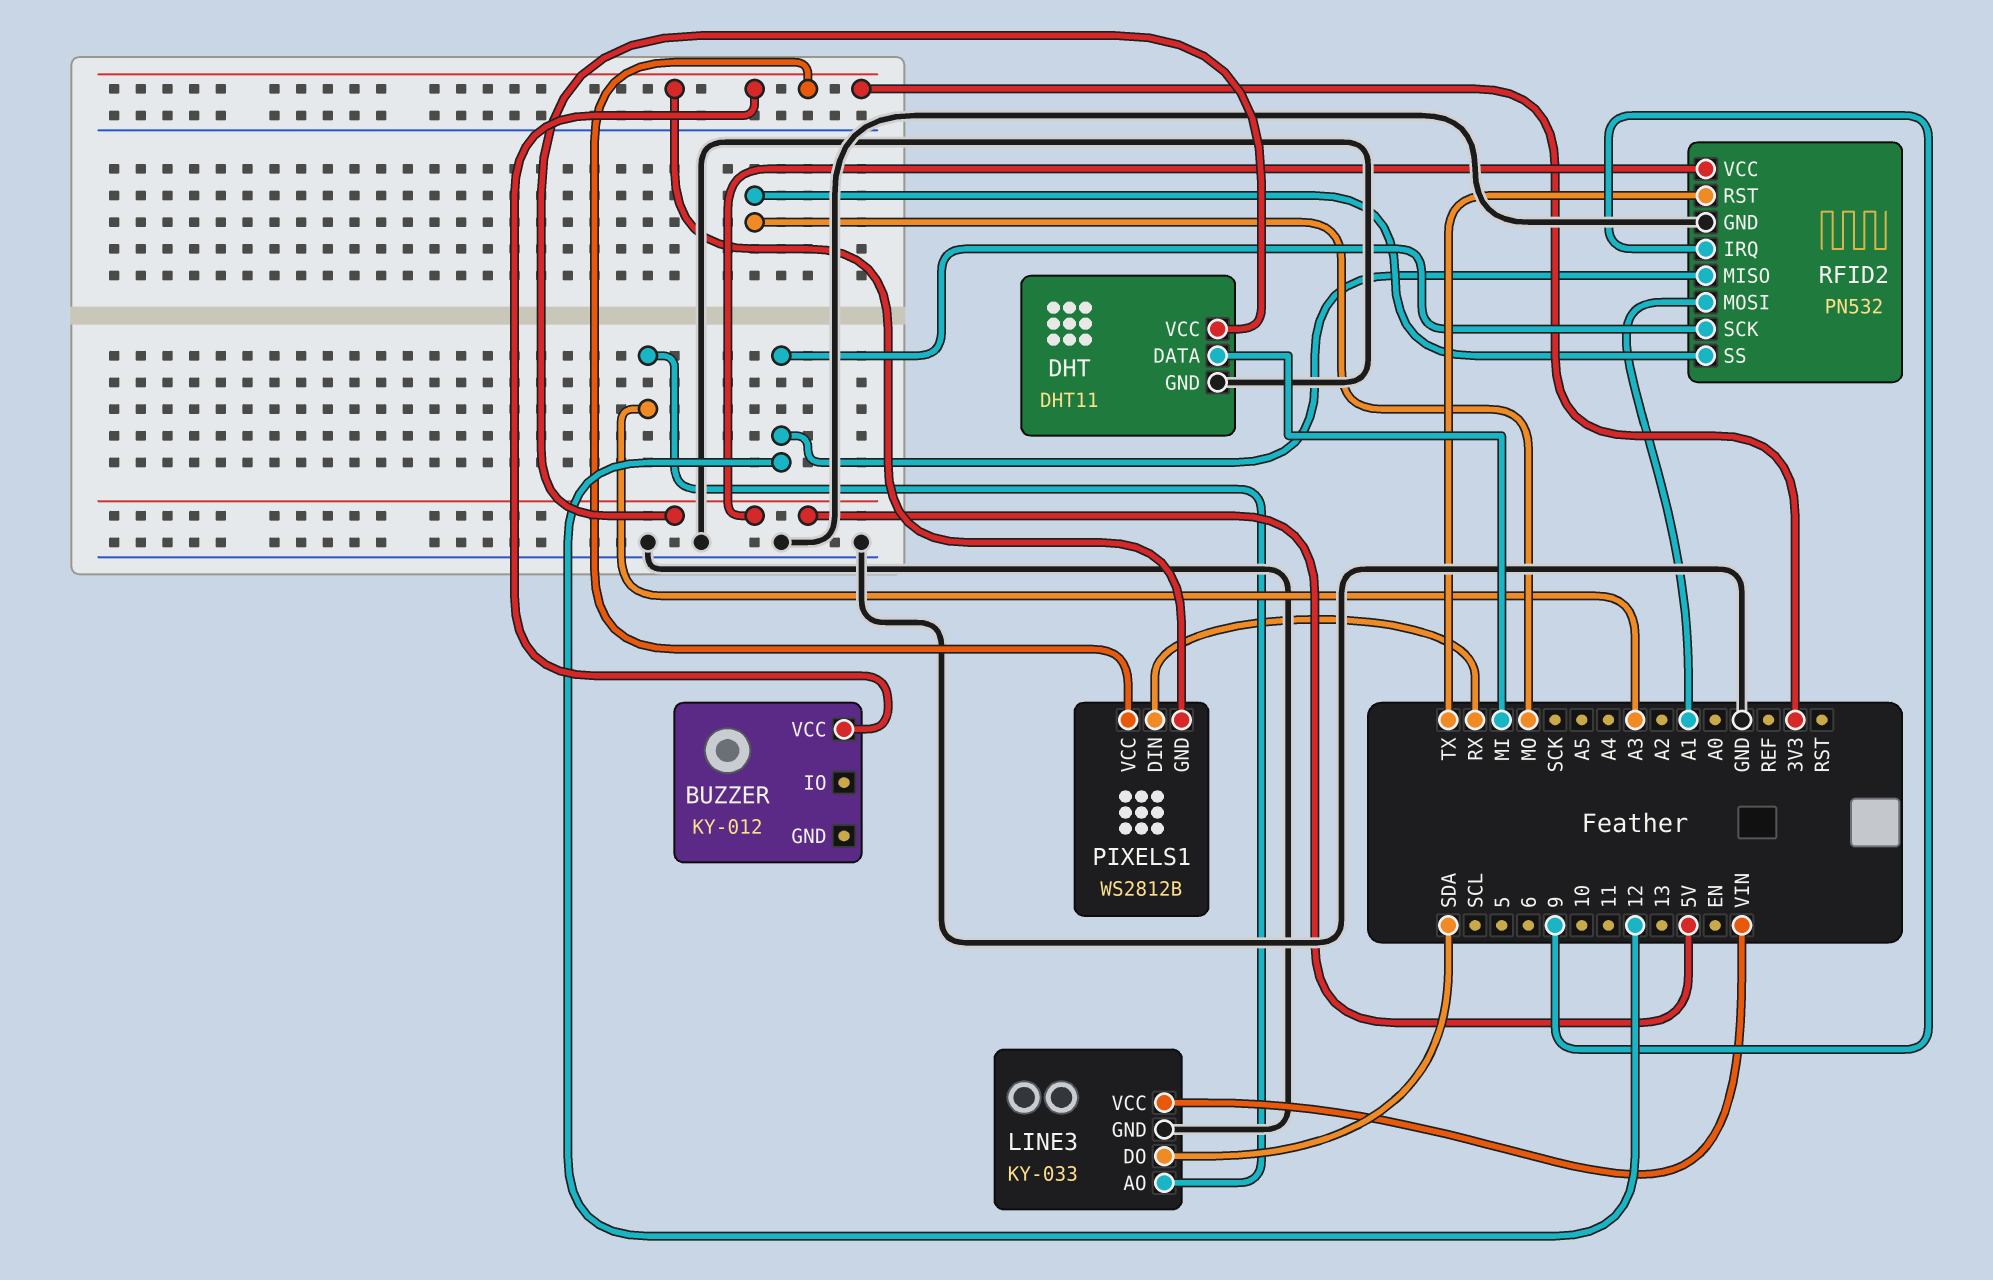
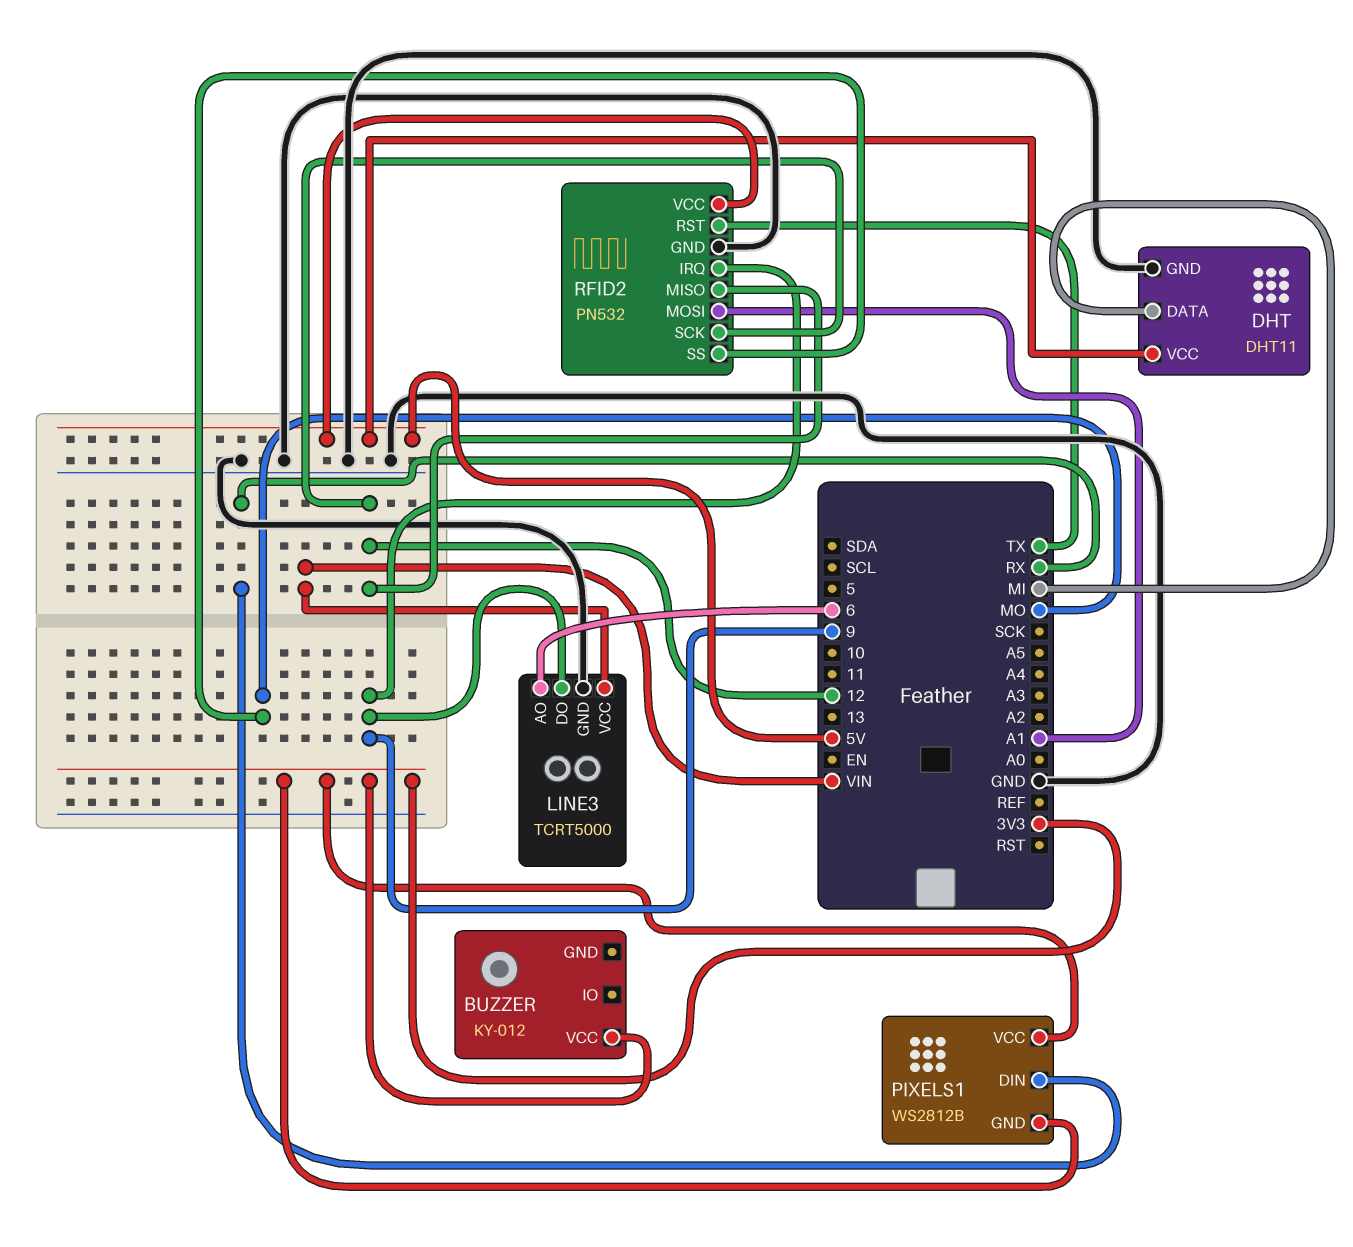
LINE3: KY-033 -> TCRT5000
LINE3 pin AO: A3 -> 6
LINE3 pin DO: SDA -> 9

